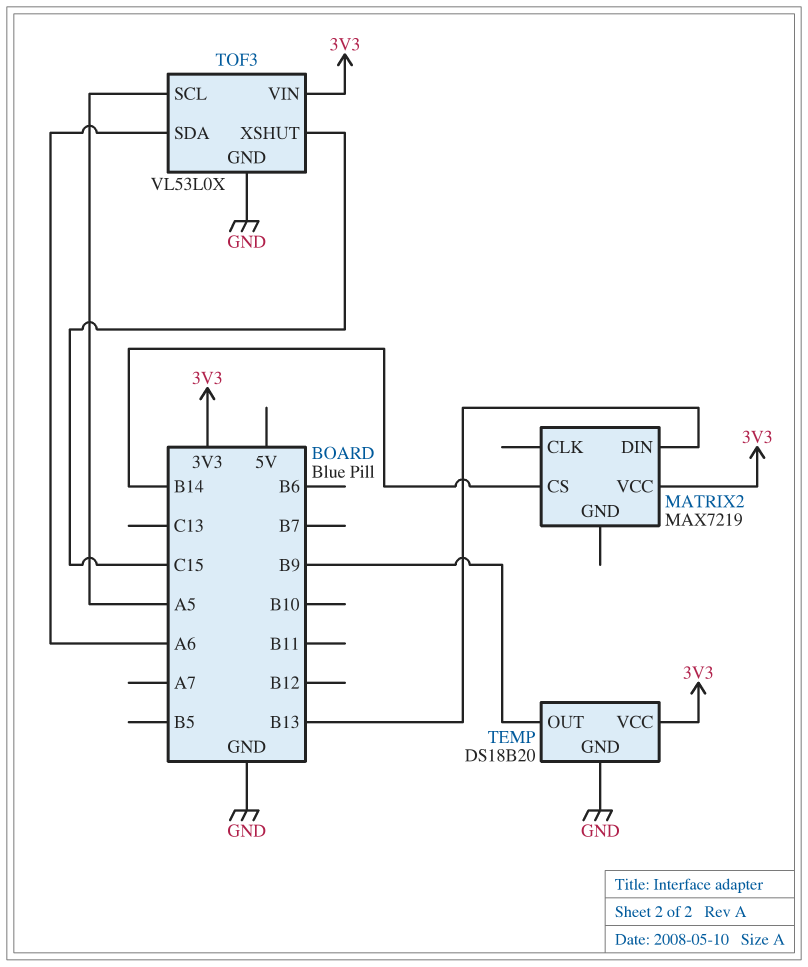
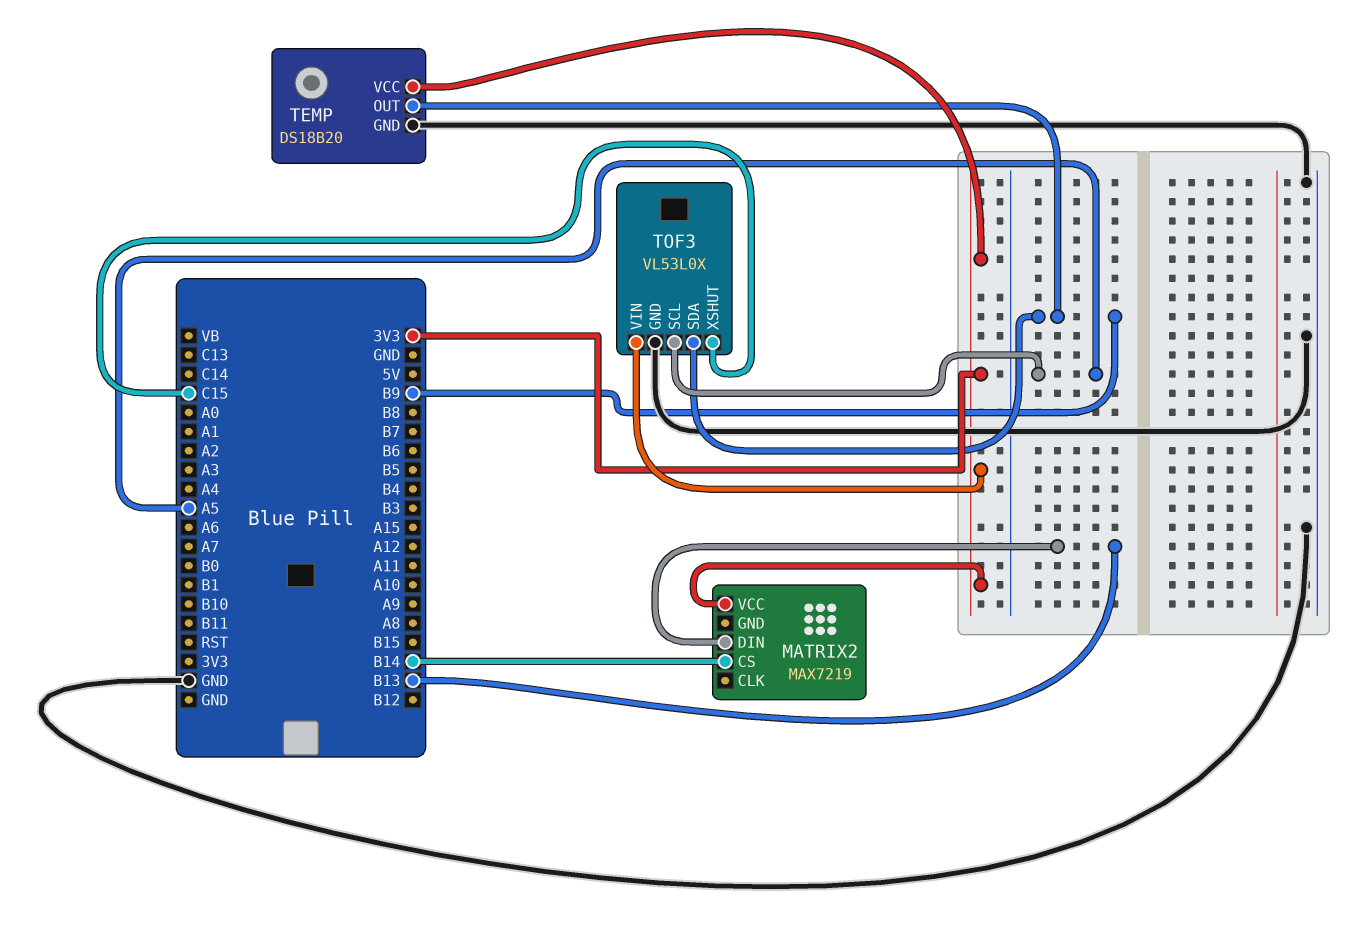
TOF3 pin SDA: A6 -> B9

